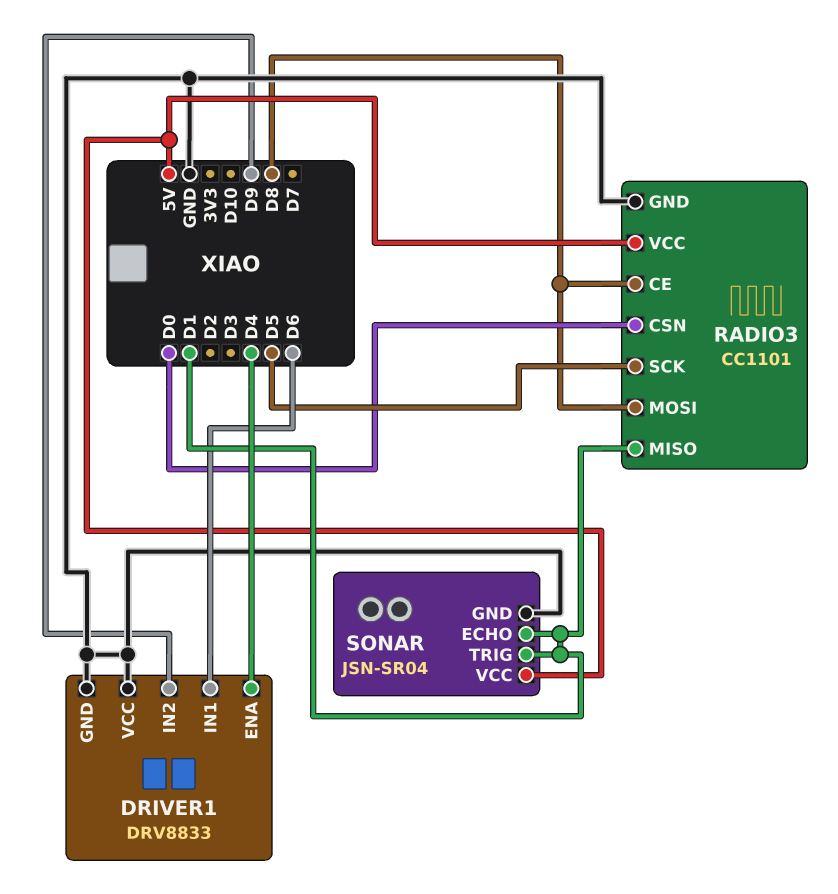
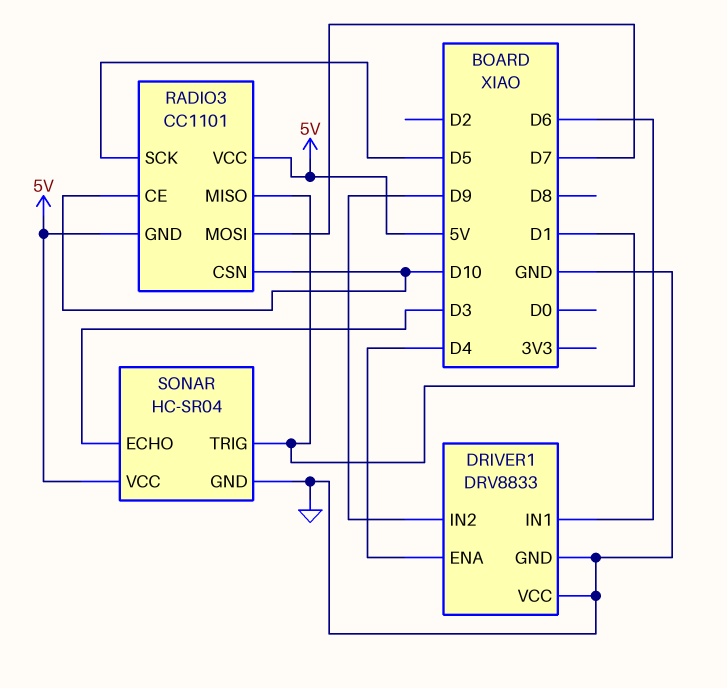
RADIO3 pin CE: D8 -> D10
RADIO3 pin CSN: D0 -> D10
RADIO3 pin GND: GND -> 5V
RADIO3 pin MOSI: D8 -> D7
SONAR: JSN-SR04 -> HC-SR04
SONAR pin ECHO: D1 -> D3

